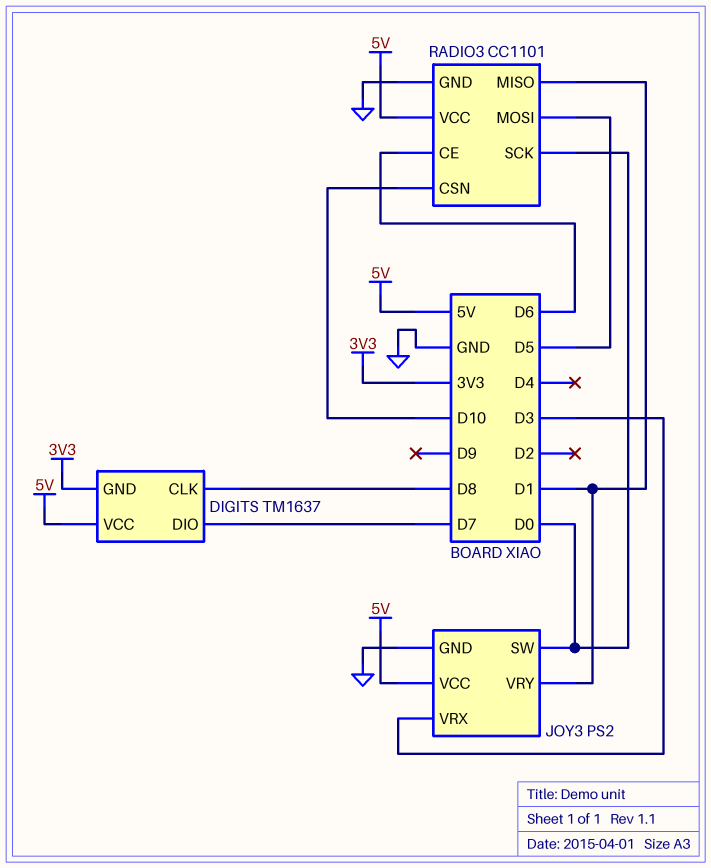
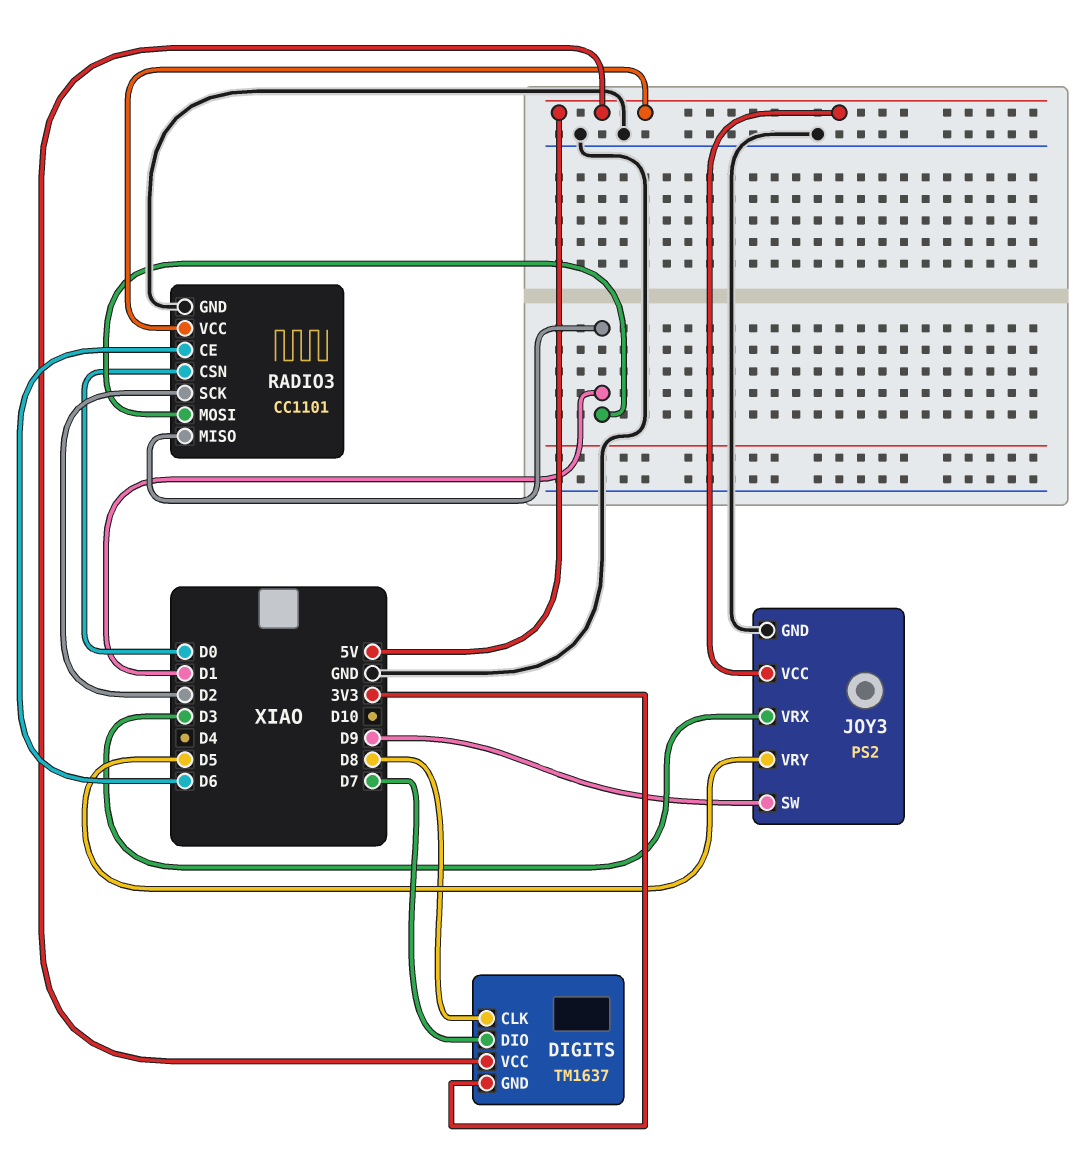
JOY3 pin SW: D0 -> D9
JOY3 pin VRY: D1 -> D5
RADIO3 pin CSN: D10 -> D0
RADIO3 pin MOSI: D5 -> D1
RADIO3 pin SCK: D0 -> D2

